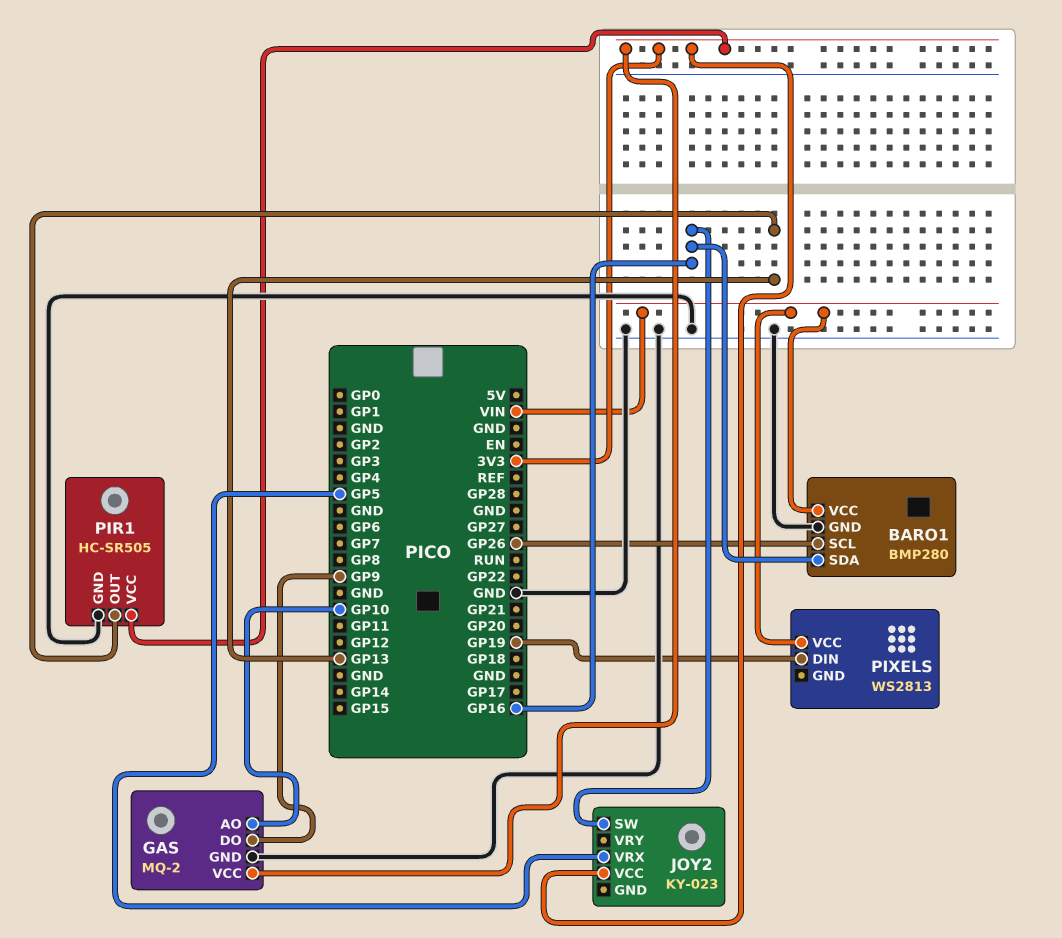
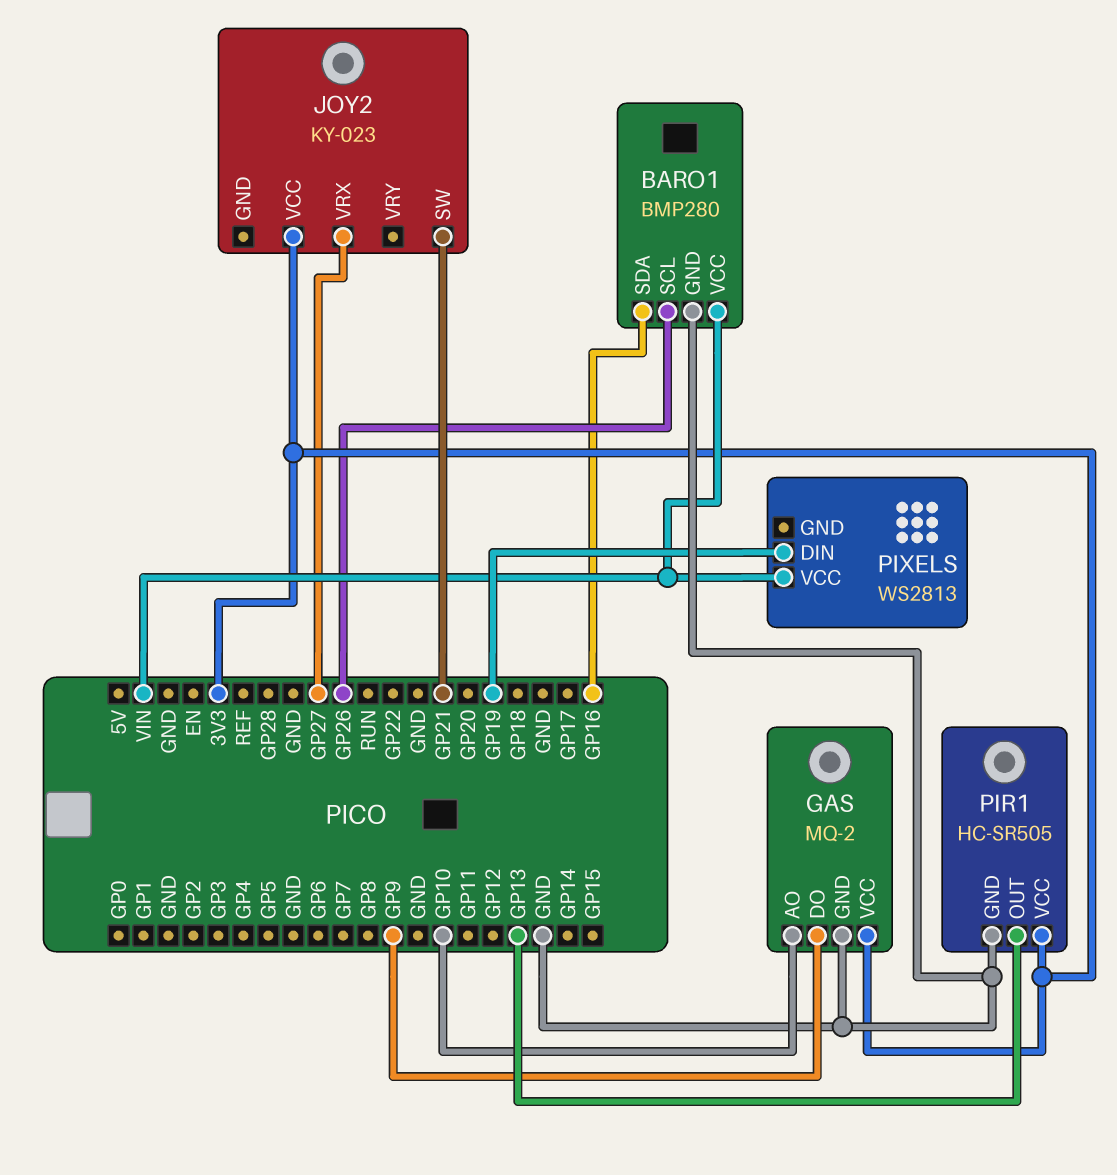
JOY2 pin SW: GP16 -> GP21
JOY2 pin VRX: GP5 -> GP27

